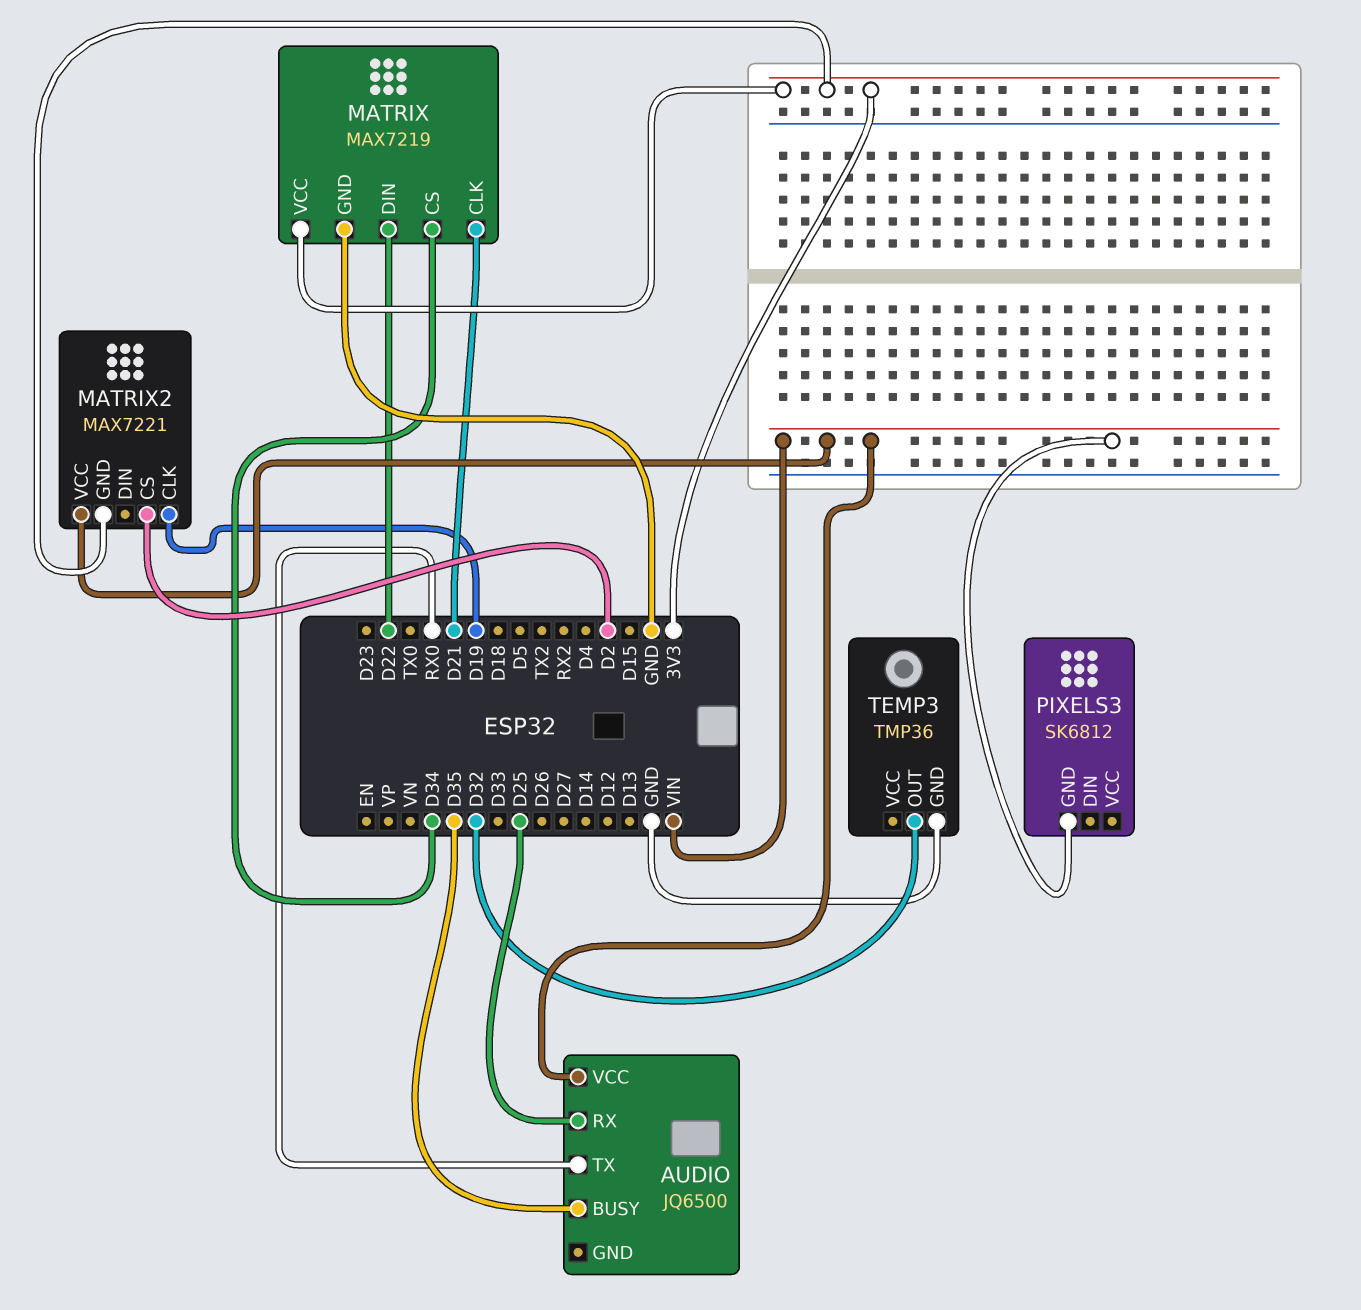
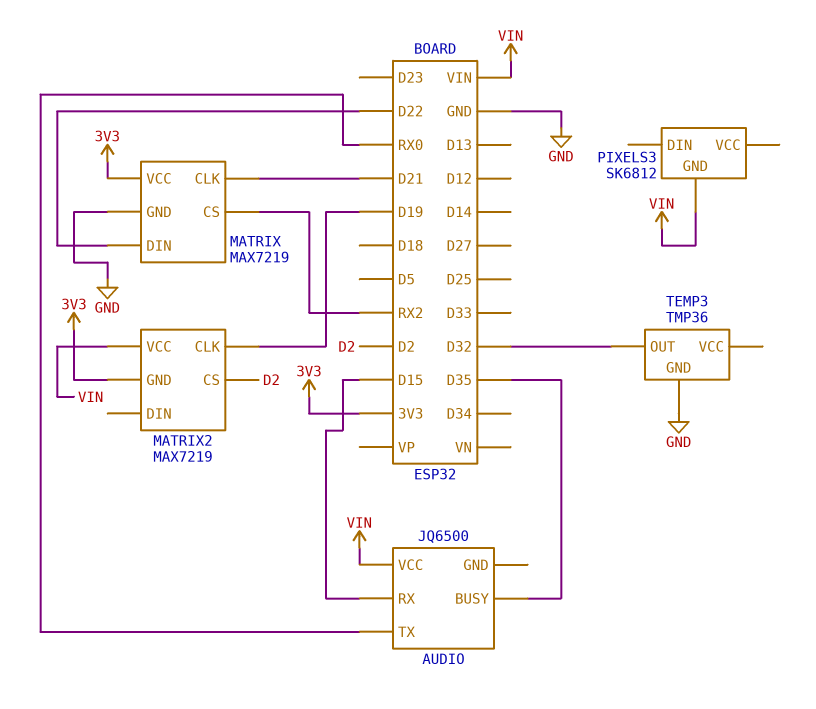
AUDIO pin RX: D25 -> D15
MATRIX pin CS: D34 -> RX2
MATRIX2: MAX7221 -> MAX7219

